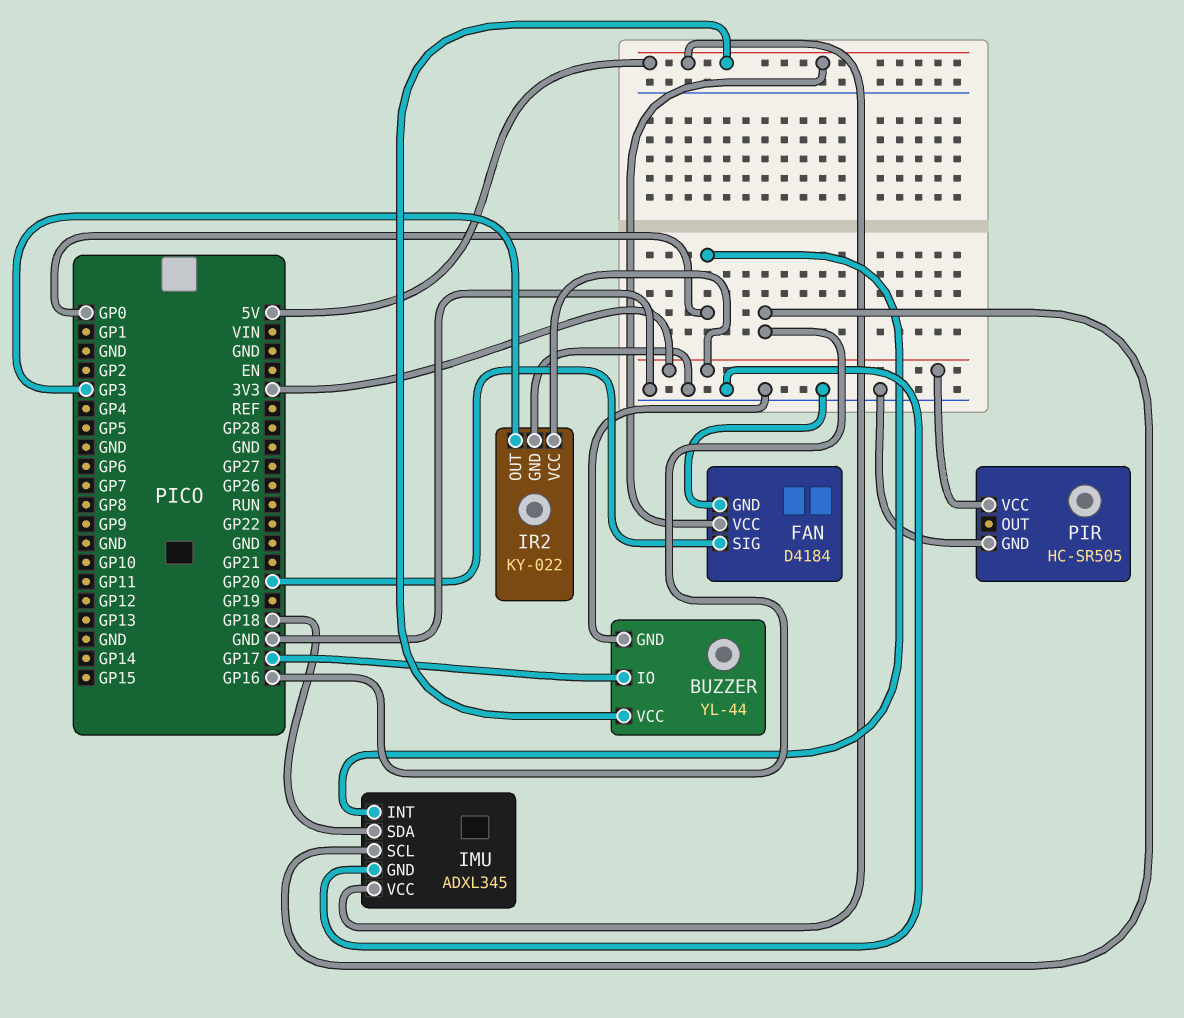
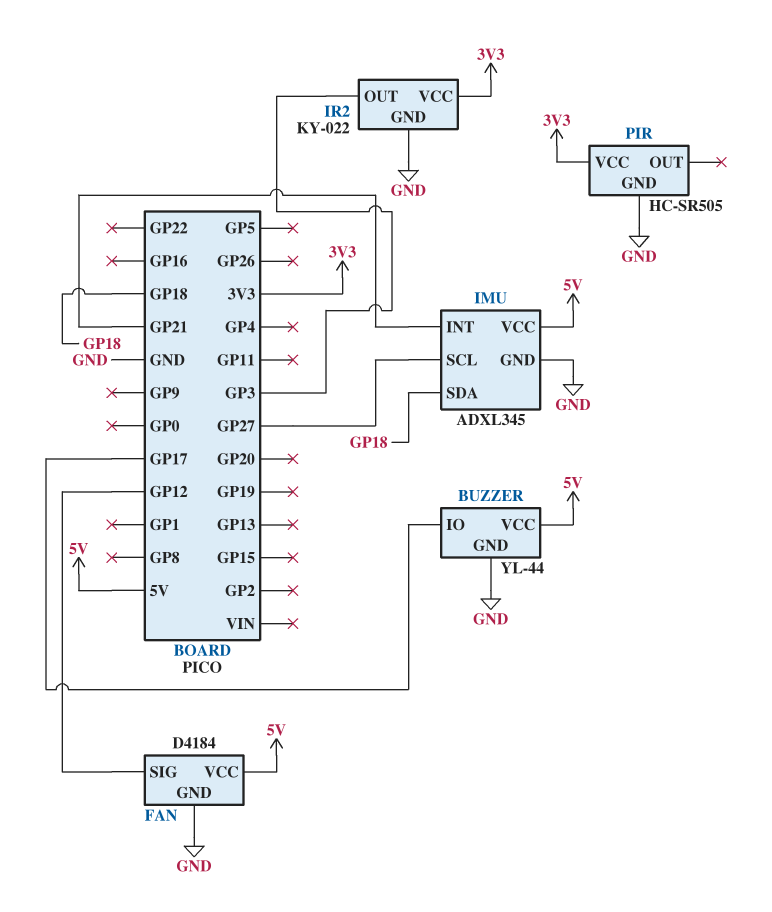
FAN pin SIG: GP20 -> GP12
IMU pin INT: GP0 -> GP21
IMU pin SCL: GP16 -> GP27

